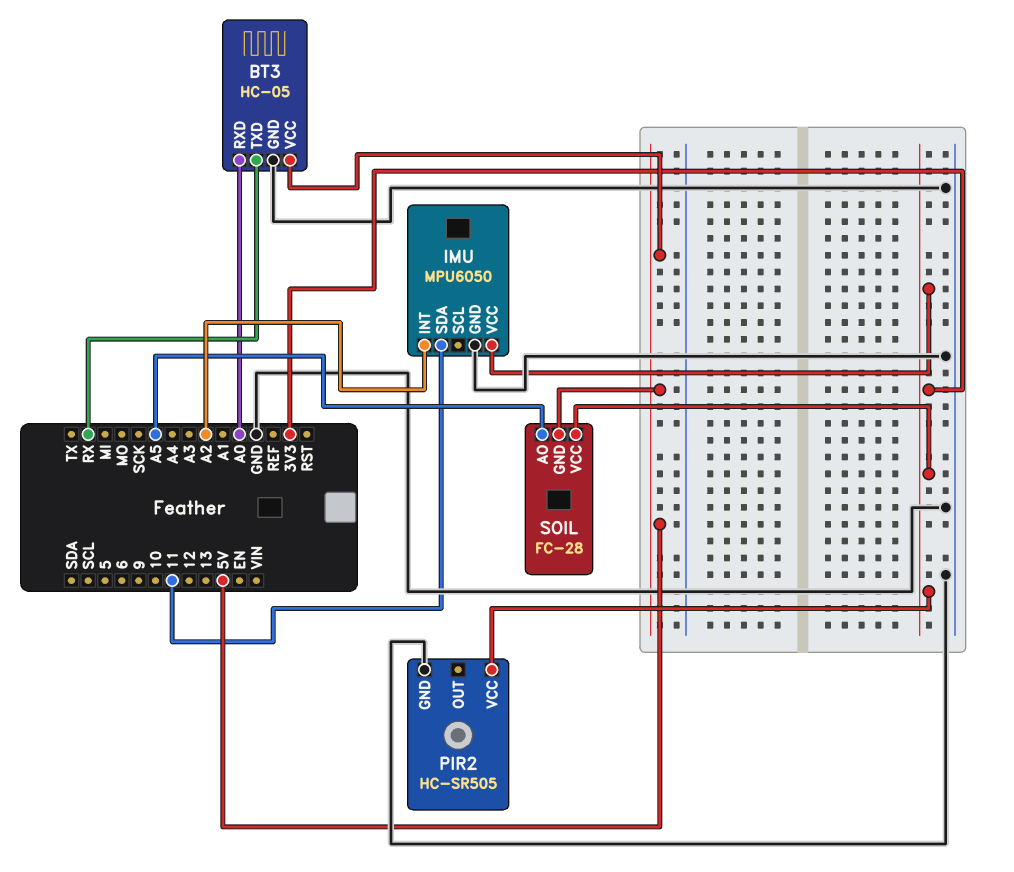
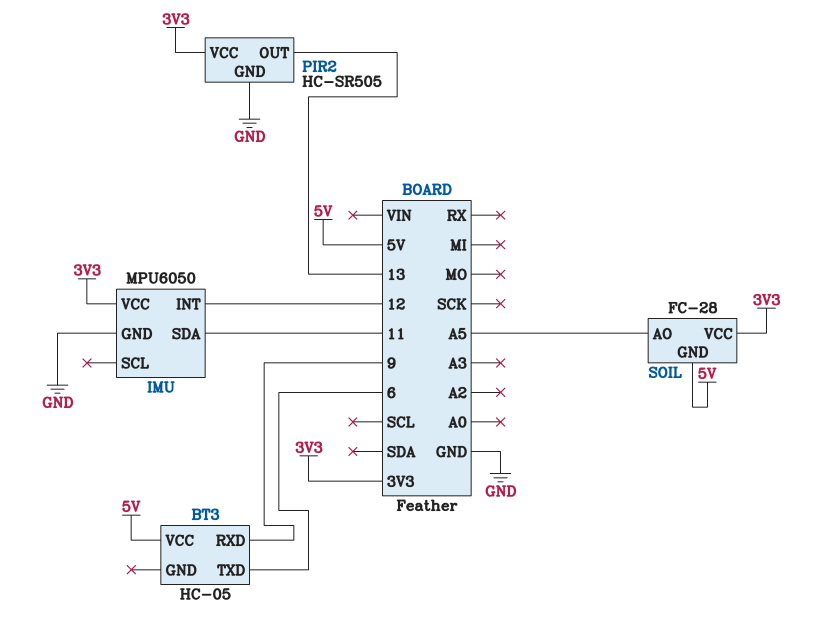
BT3 pin GND: GND -> none
BT3 pin RXD: A0 -> 9
BT3 pin TXD: RX -> 6
IMU pin INT: A2 -> 12
PIR2 pin OUT: none -> 13

